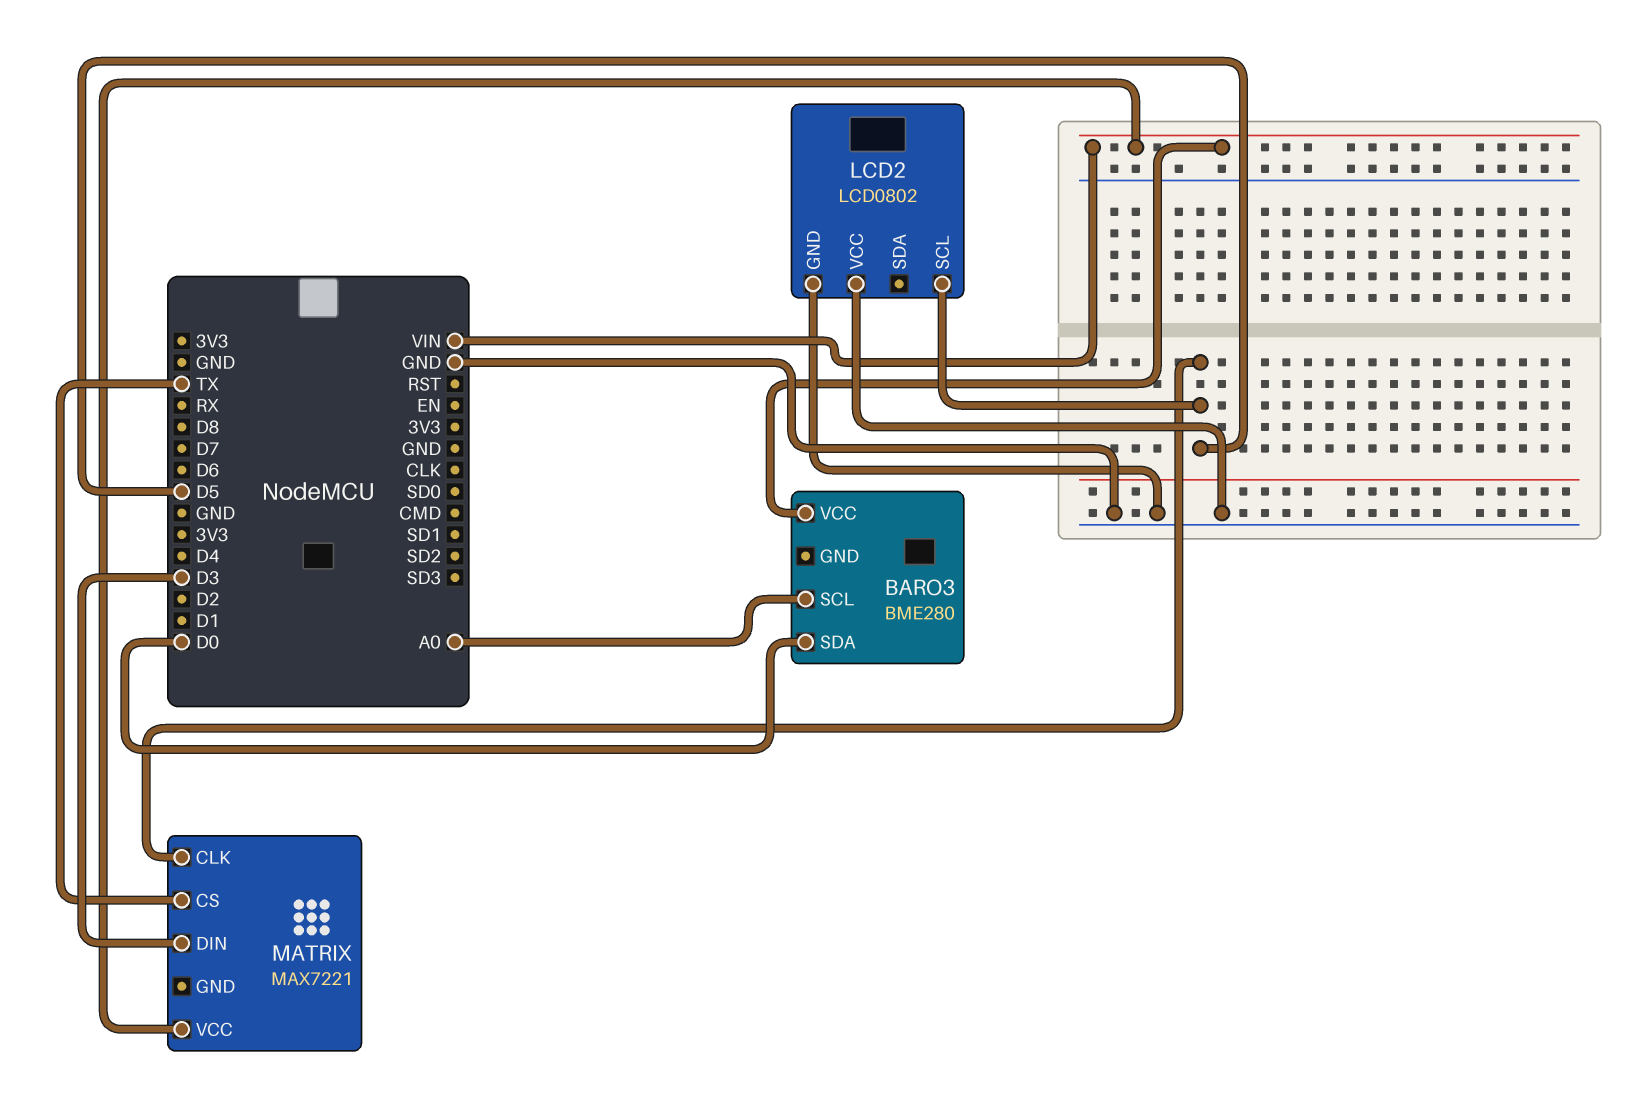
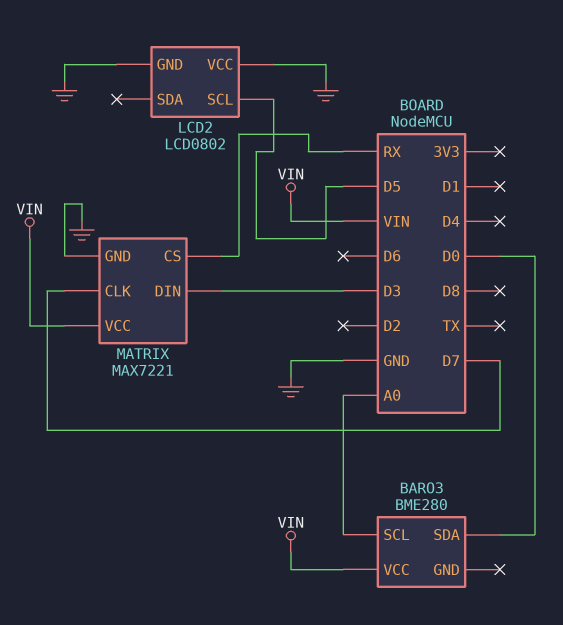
MATRIX pin CLK: D5 -> D7
MATRIX pin CS: TX -> RX
MATRIX pin GND: none -> GND

